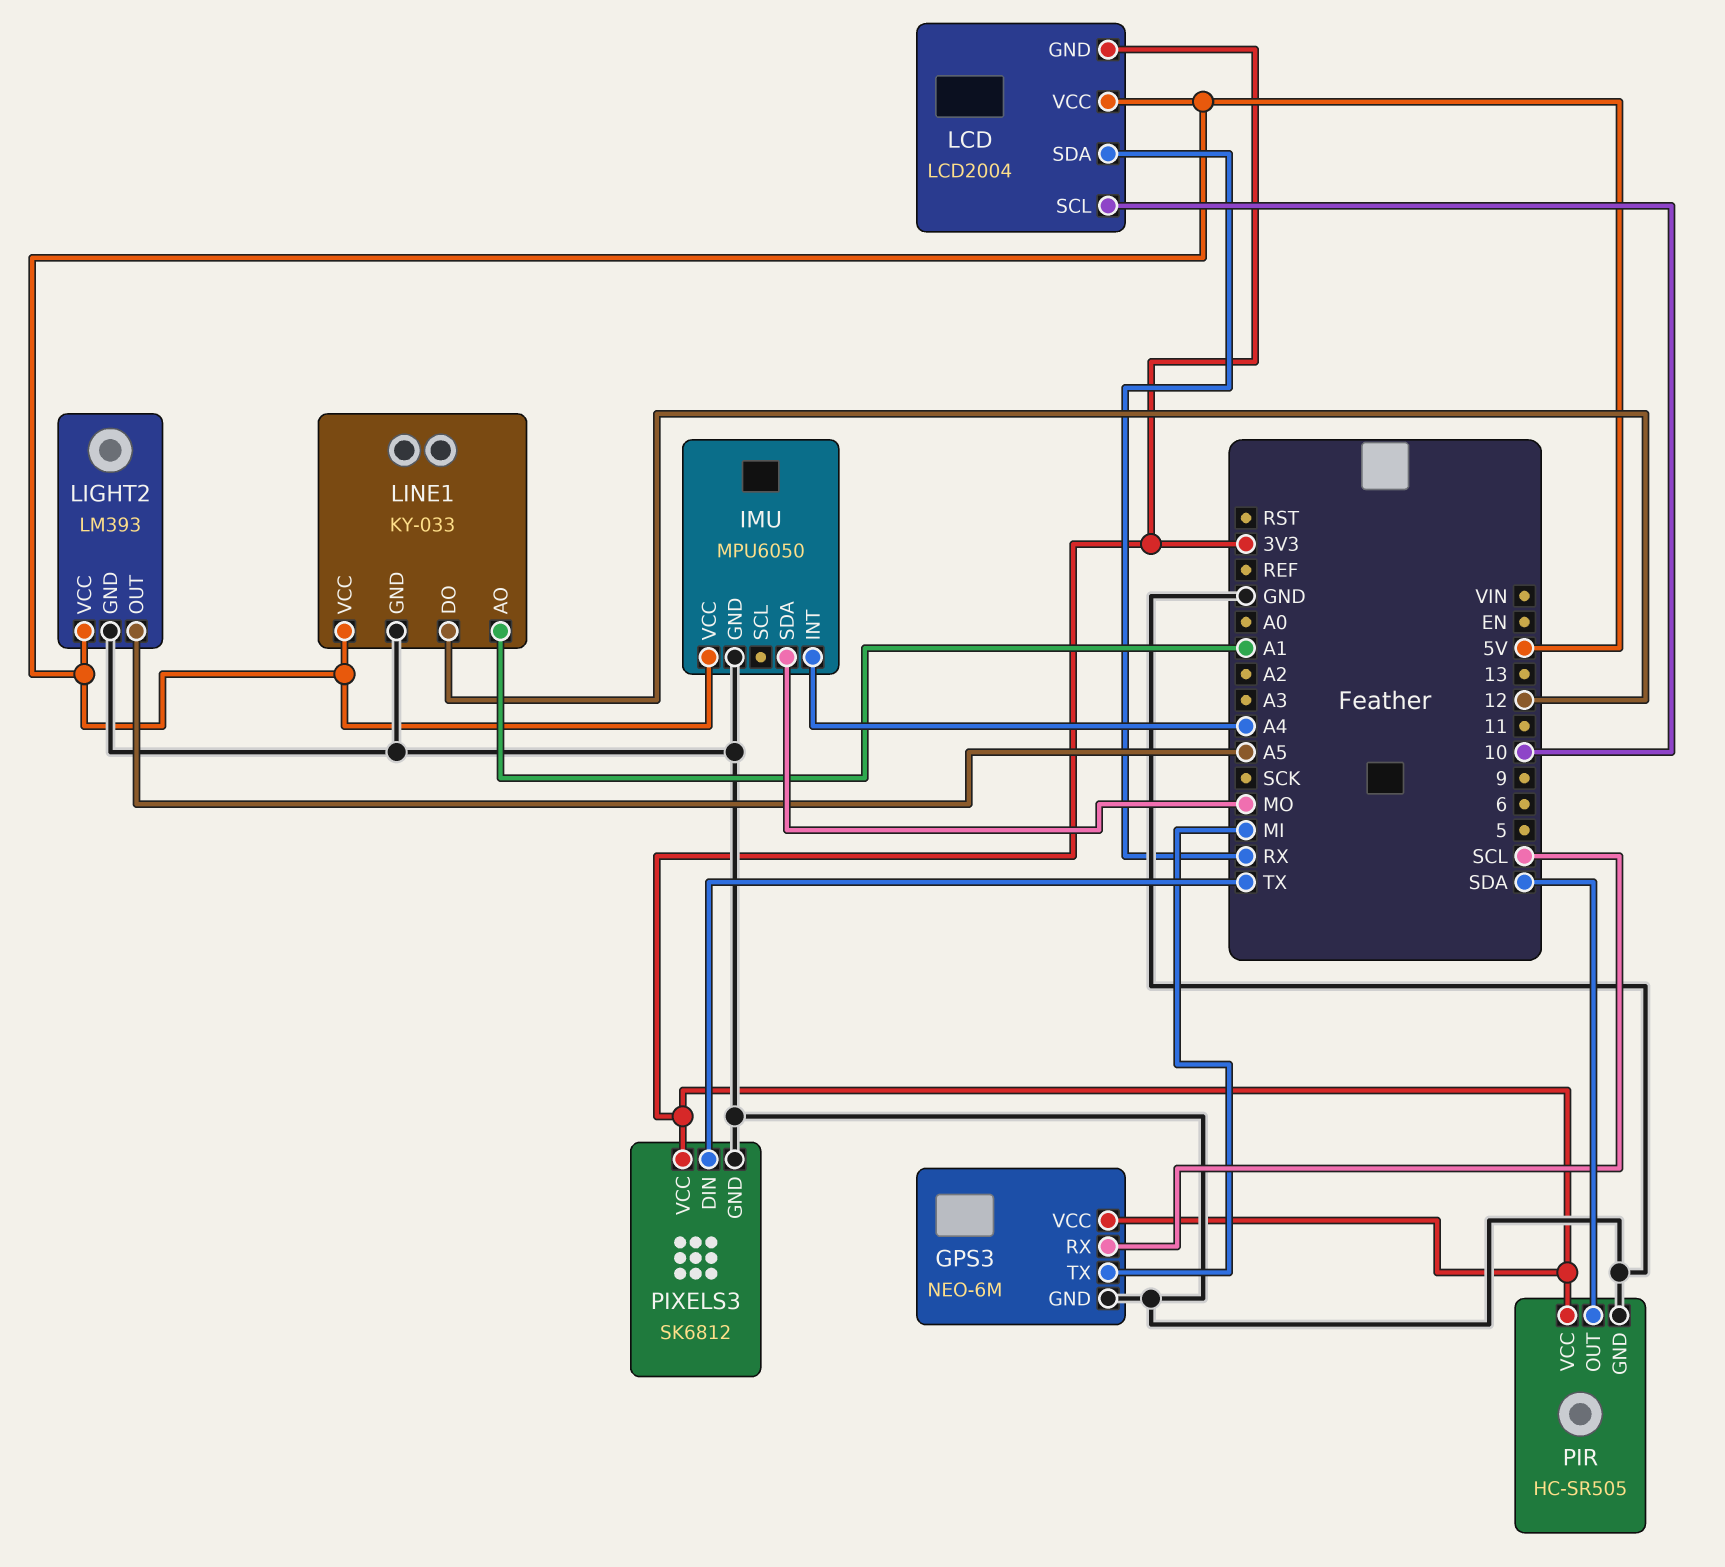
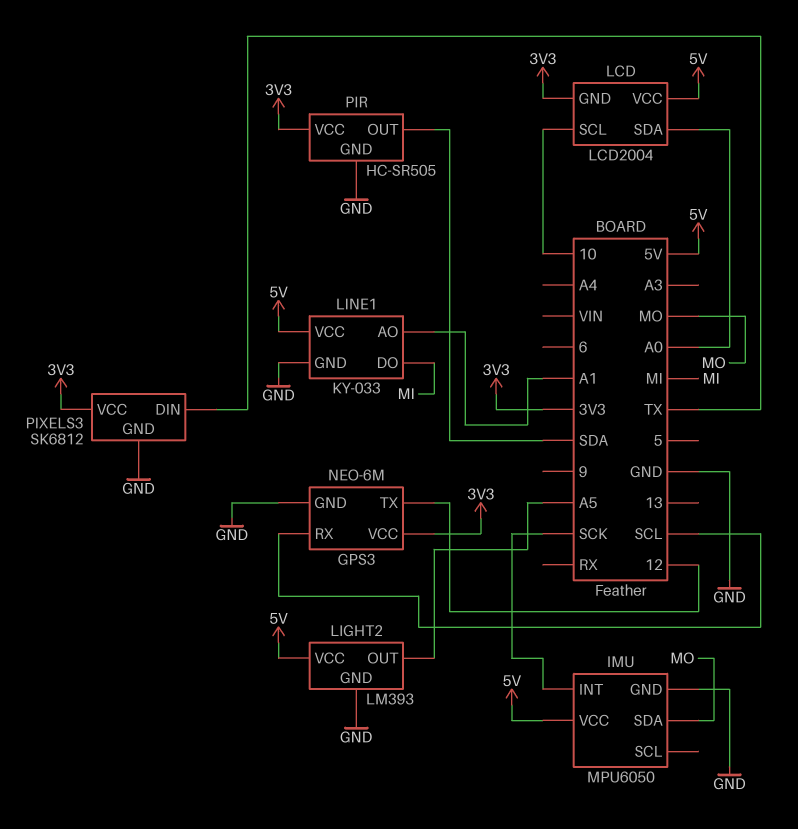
GPS3 pin TX: MI -> 12
IMU pin INT: A4 -> SCK
LCD pin SDA: RX -> A0
LINE1 pin DO: 12 -> MI

